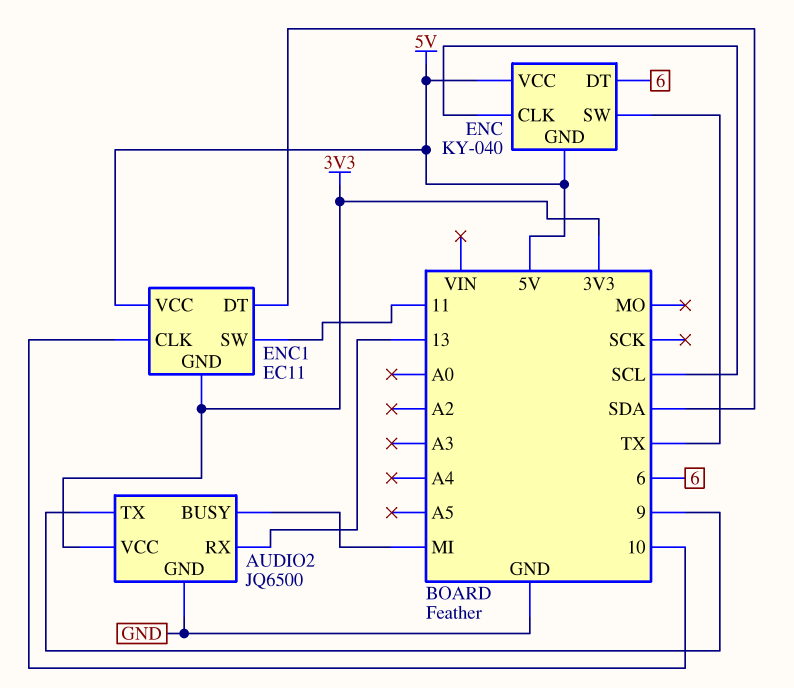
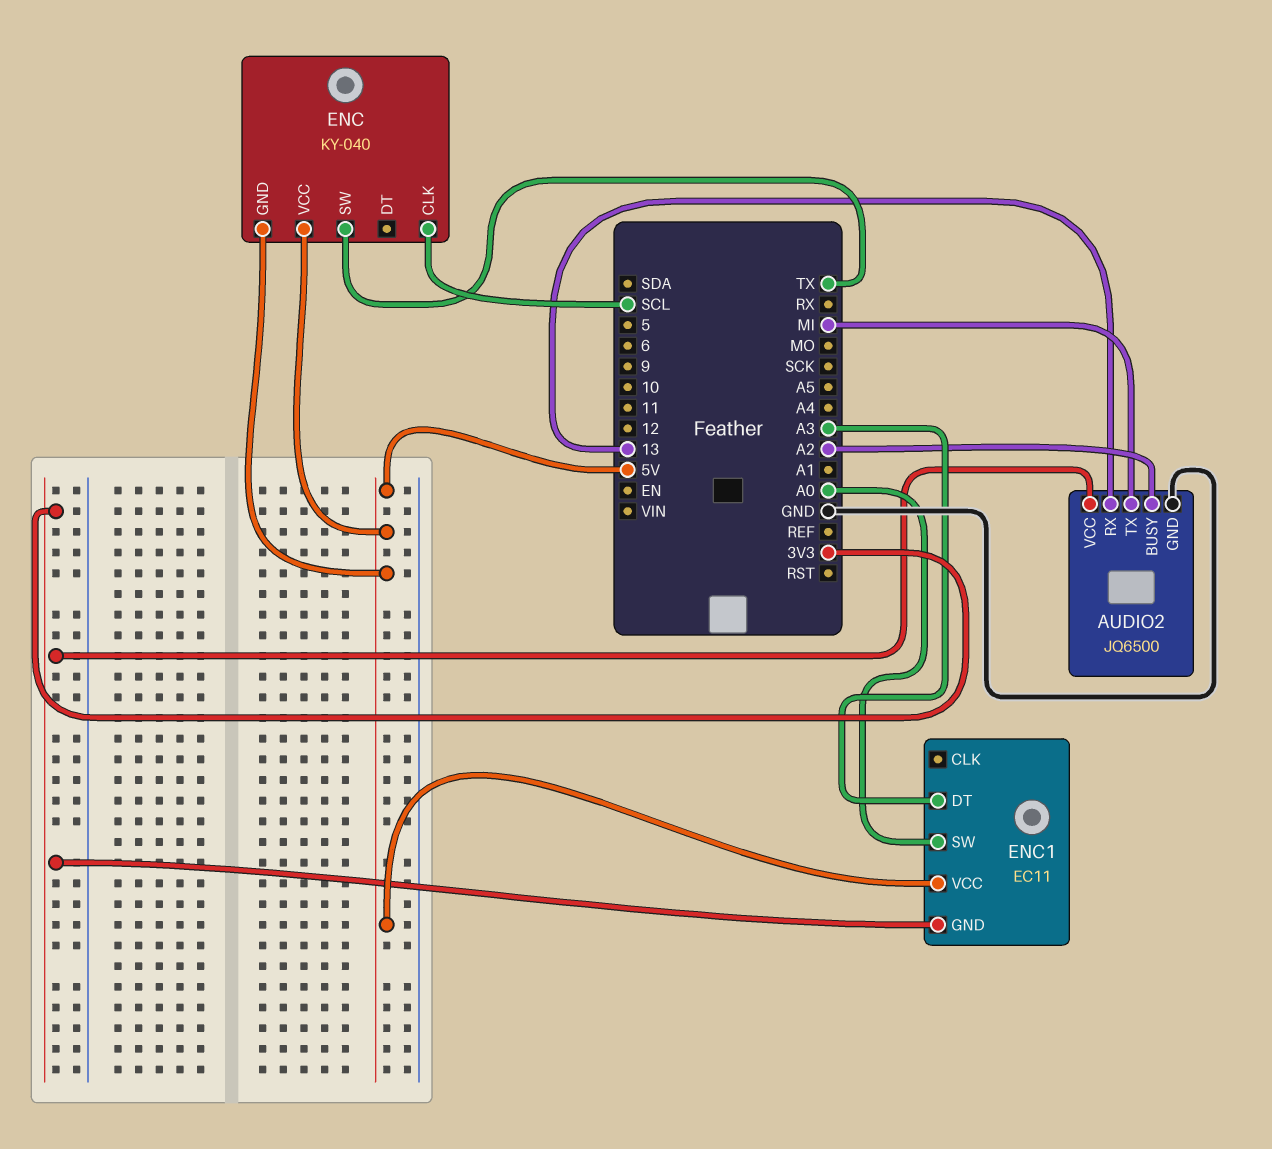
AUDIO2 pin BUSY: MI -> A2
AUDIO2 pin TX: 9 -> MI
ENC pin DT: 6 -> none
ENC1 pin CLK: 10 -> none
ENC1 pin DT: SDA -> A3
ENC1 pin SW: 11 -> A0

